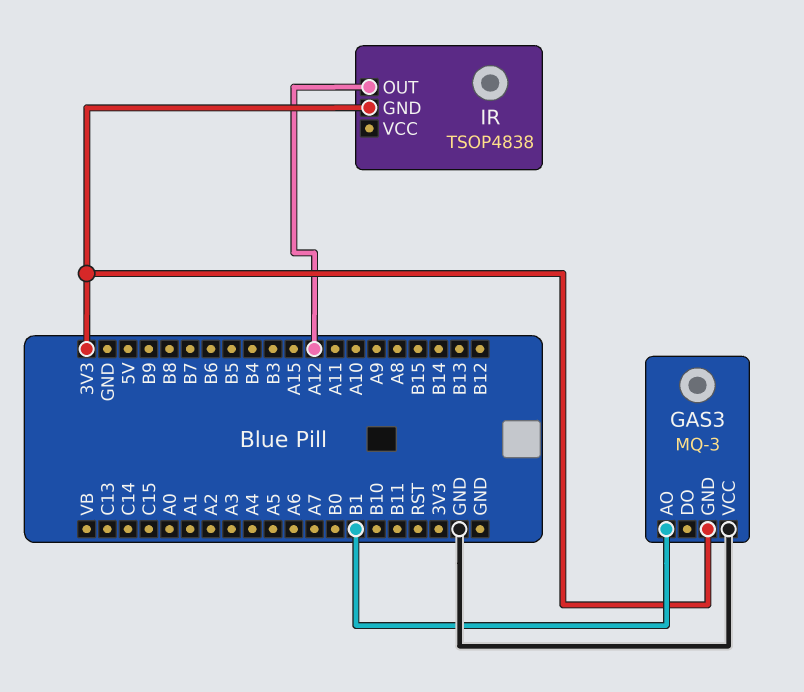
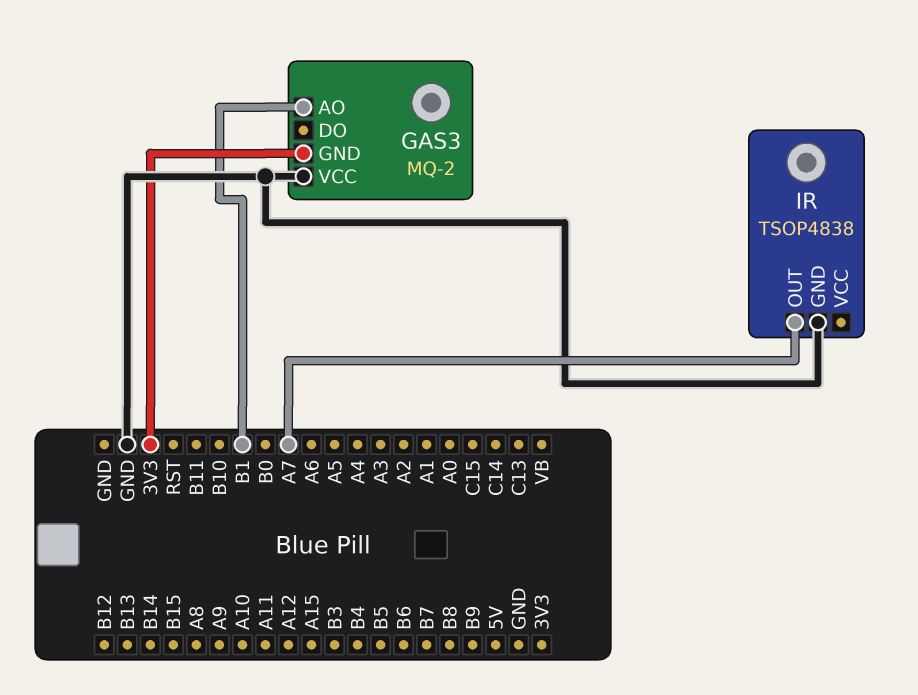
GAS3: MQ-3 -> MQ-2
IR pin GND: 3V3 -> GND
IR pin OUT: A12 -> A7

